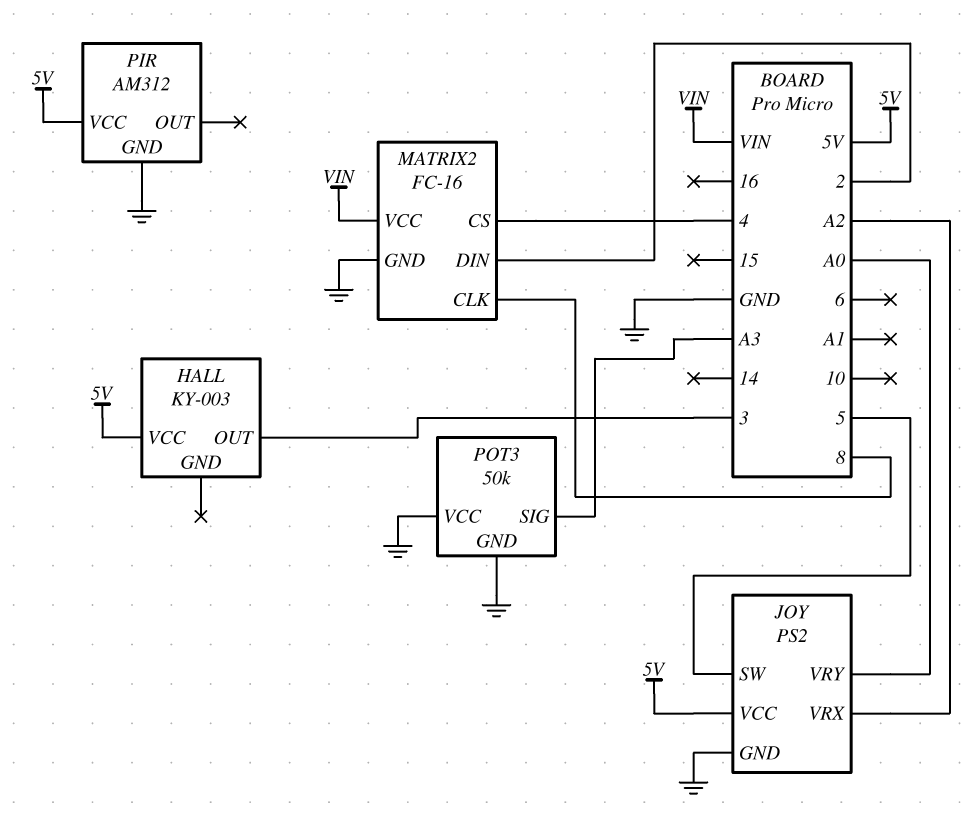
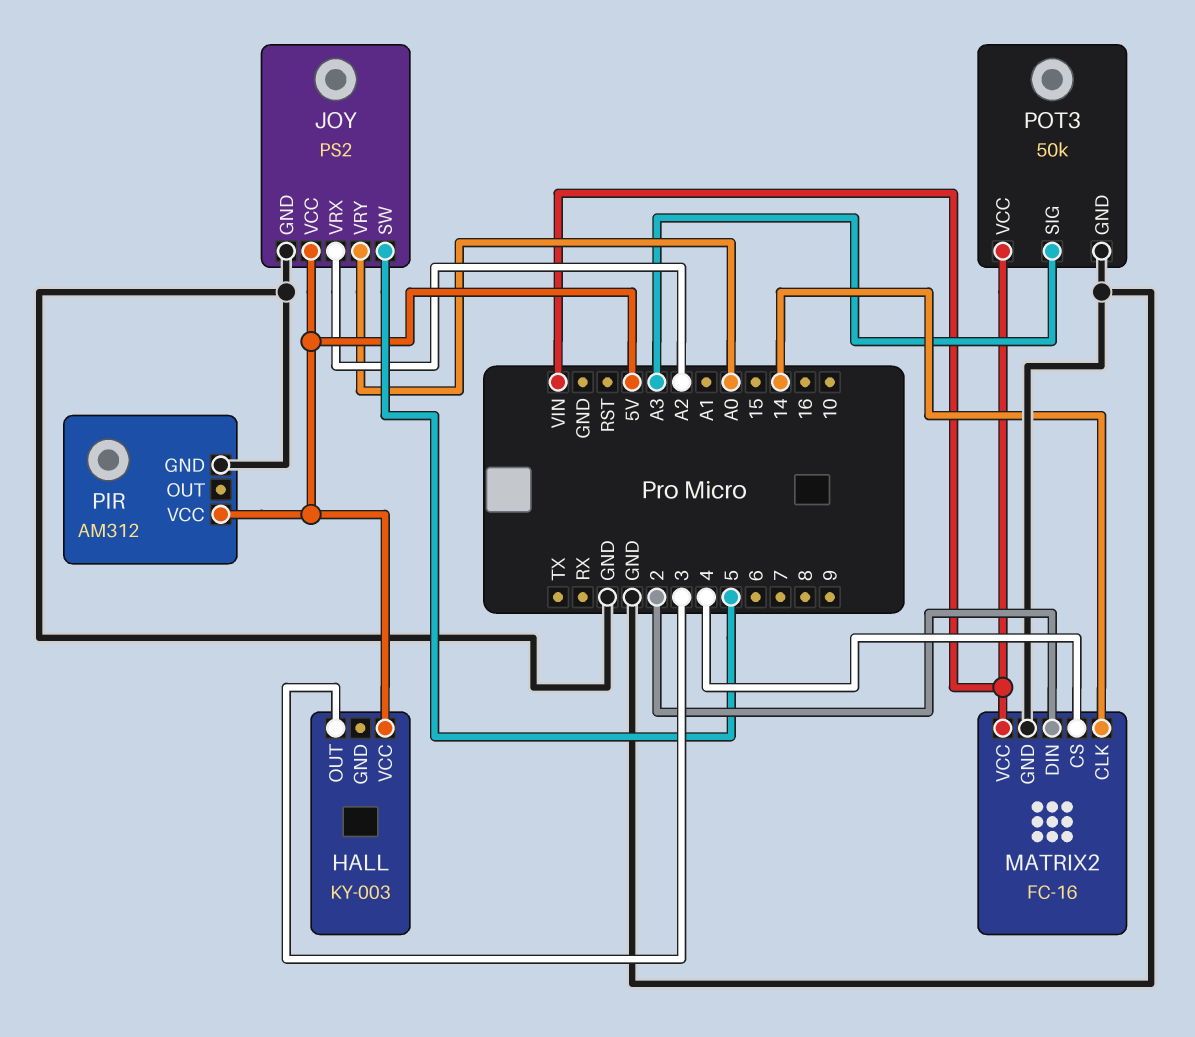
MATRIX2 pin CLK: 8 -> 14
POT3 pin VCC: GND -> VIN

